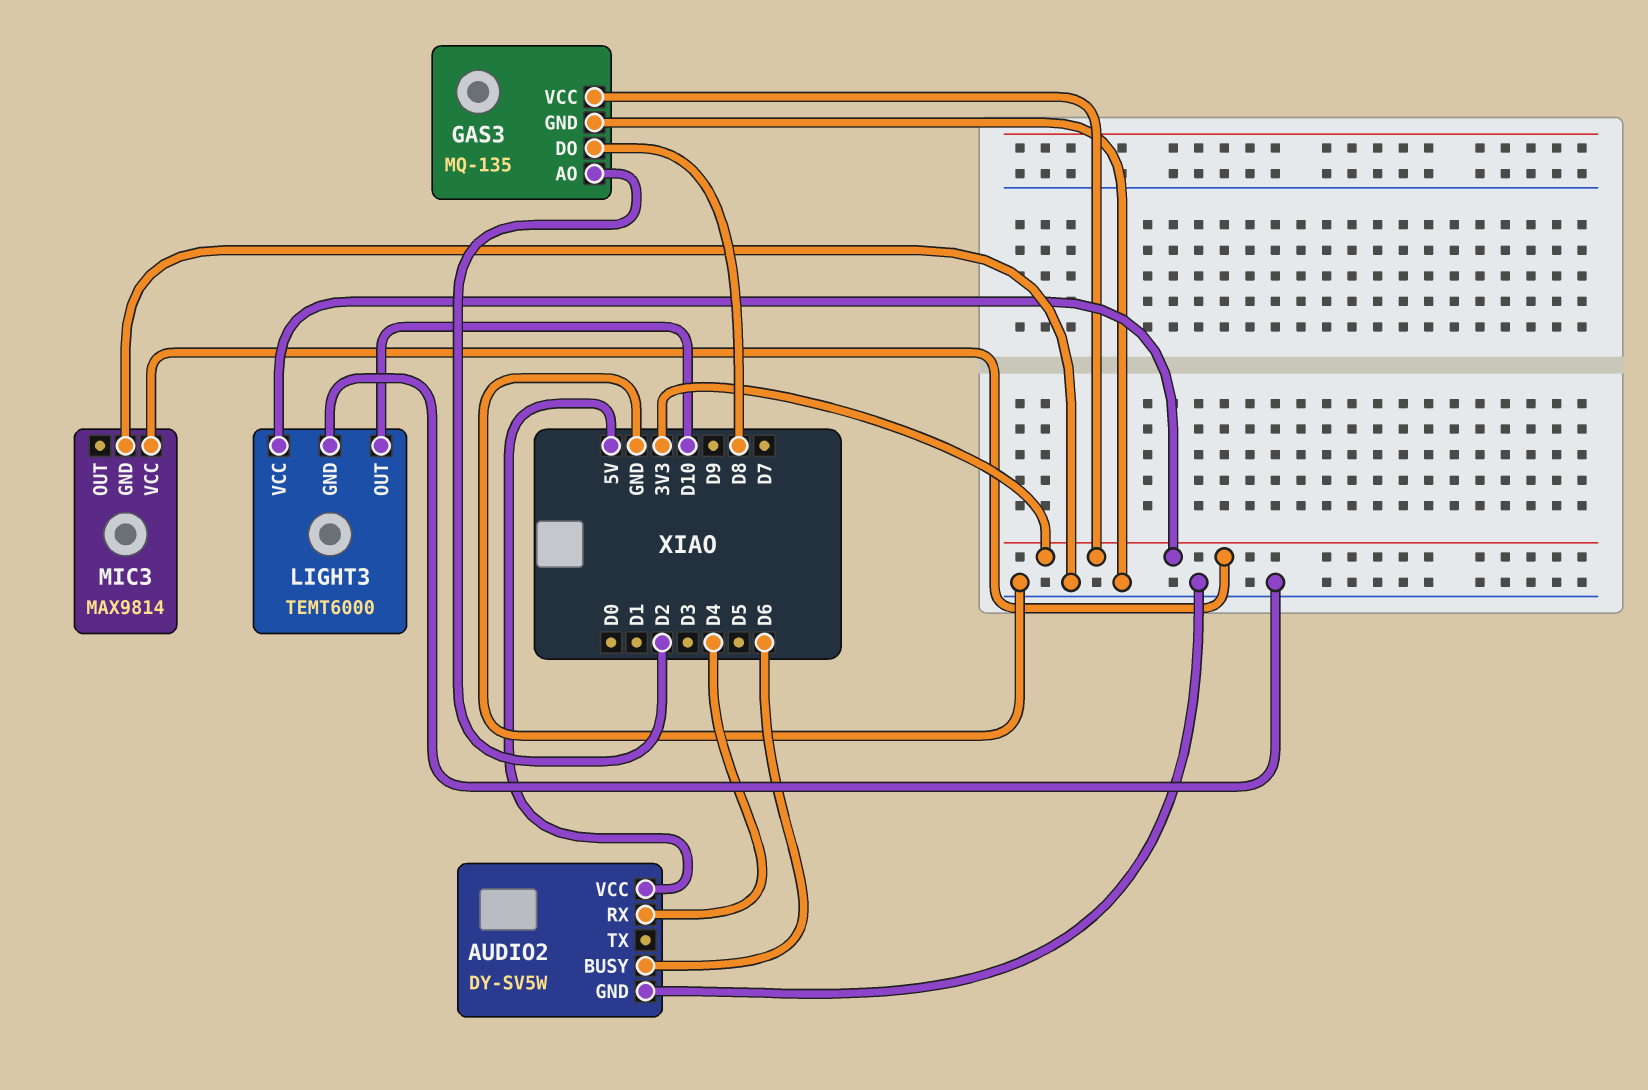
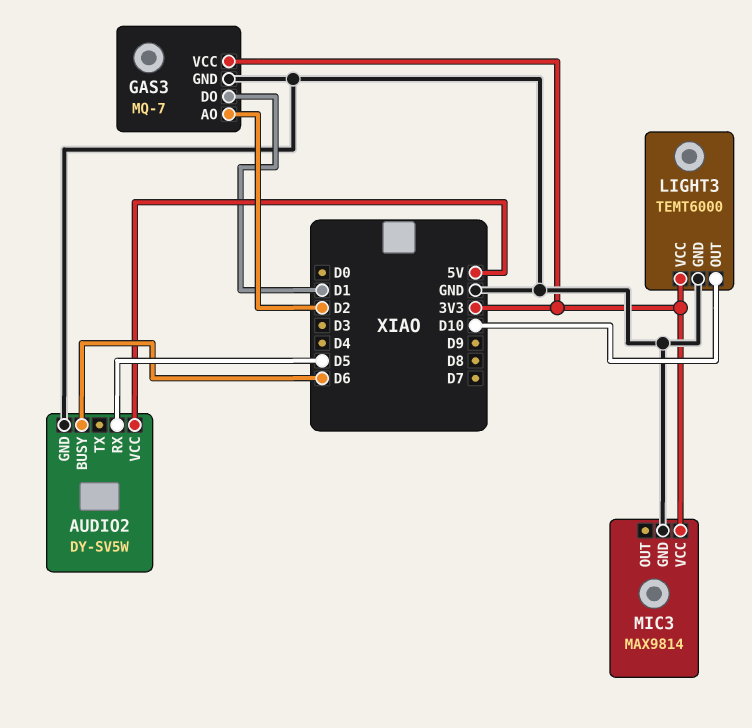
AUDIO2 pin RX: D4 -> D5
GAS3: MQ-135 -> MQ-7
GAS3 pin DO: D8 -> D1

